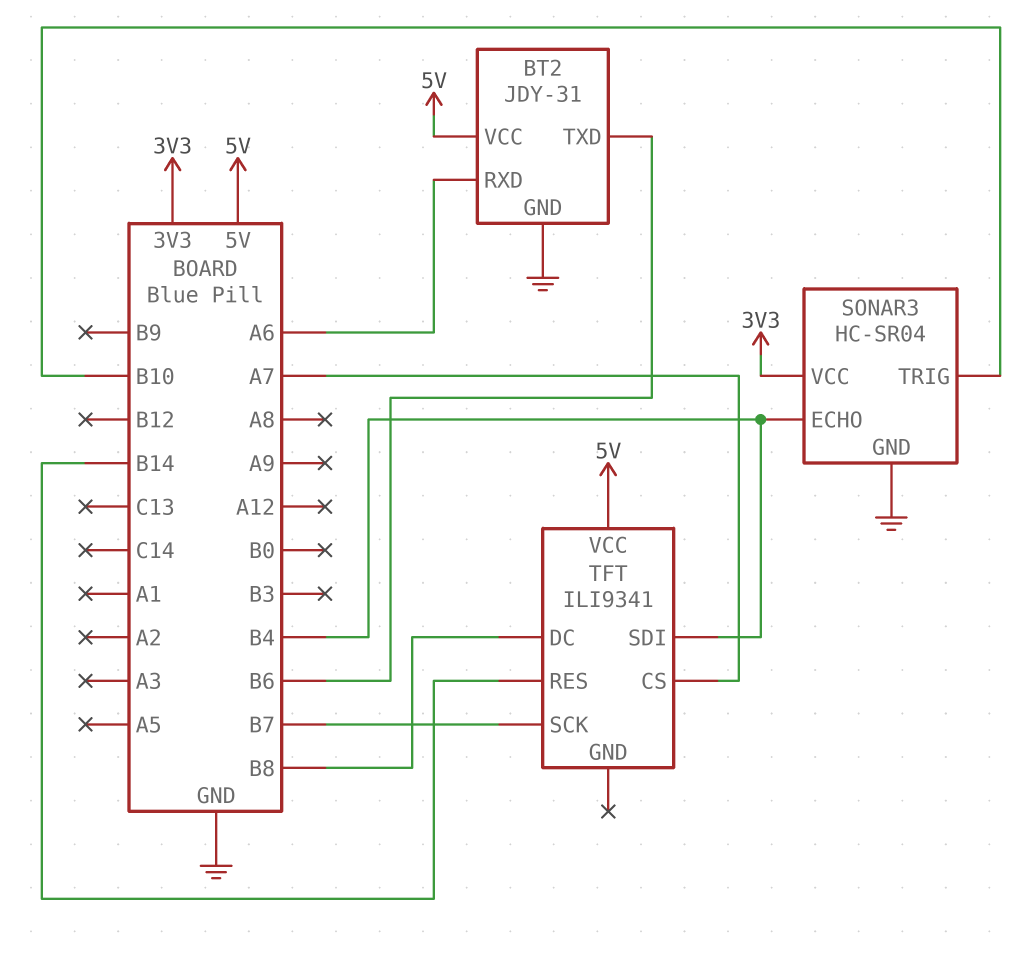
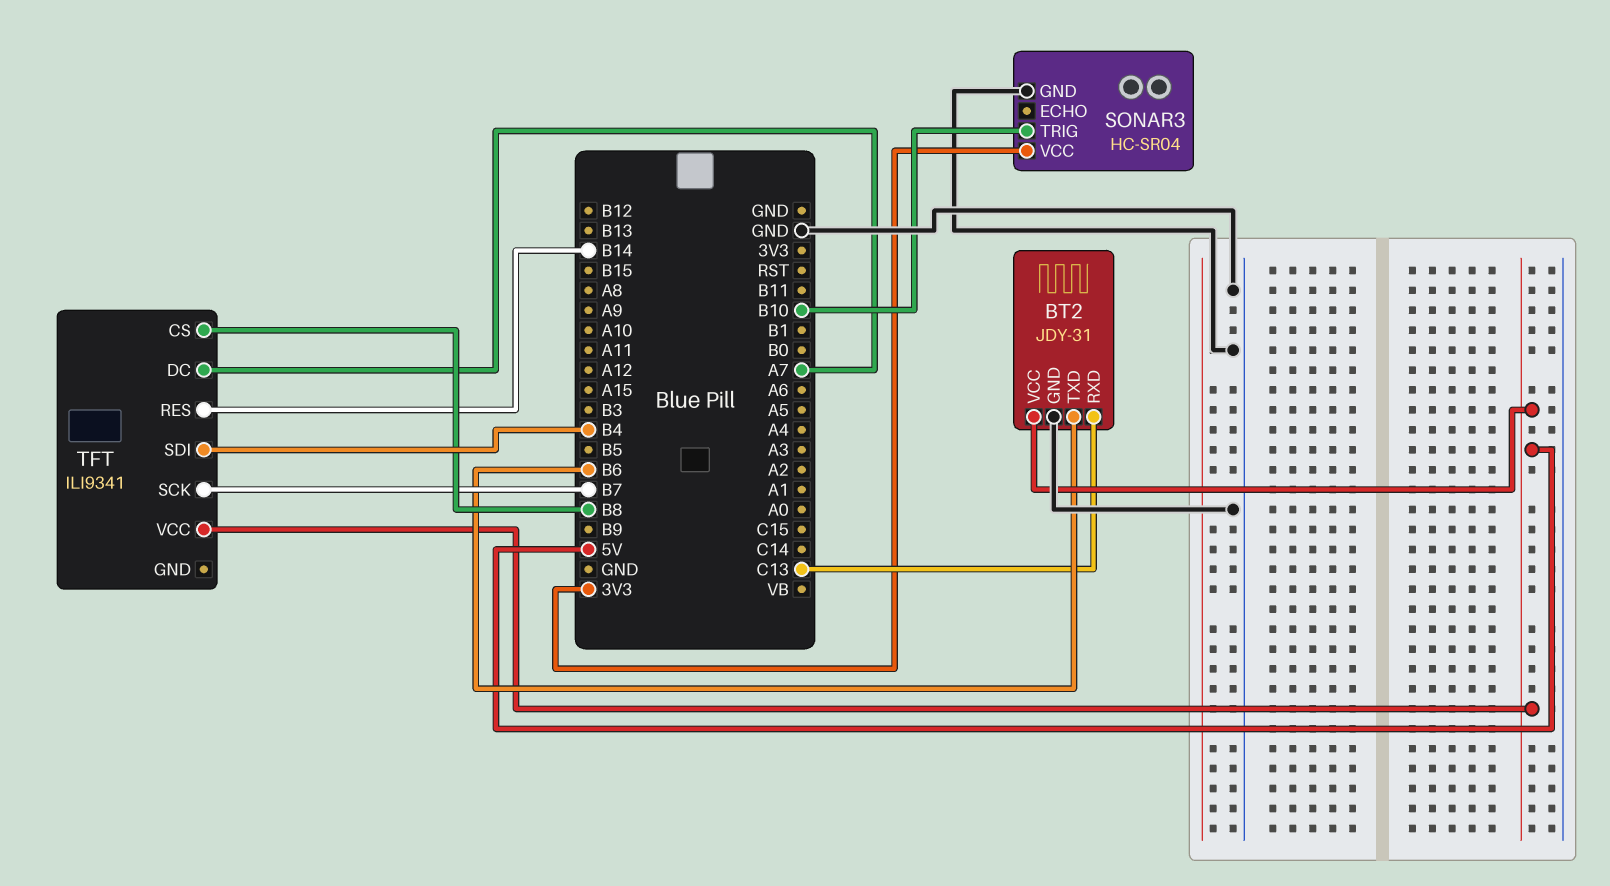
BT2 pin RXD: A6 -> C13
SONAR3 pin ECHO: B4 -> none
TFT pin CS: A7 -> B8
TFT pin DC: B8 -> A7

